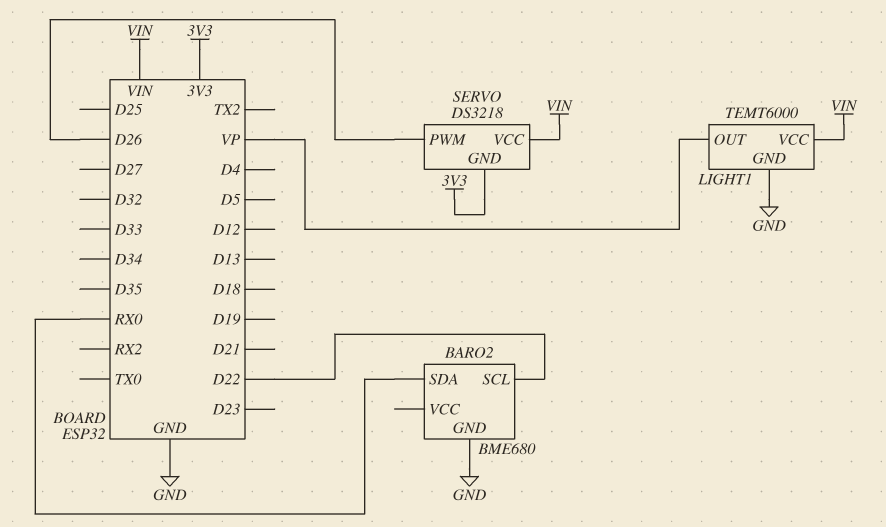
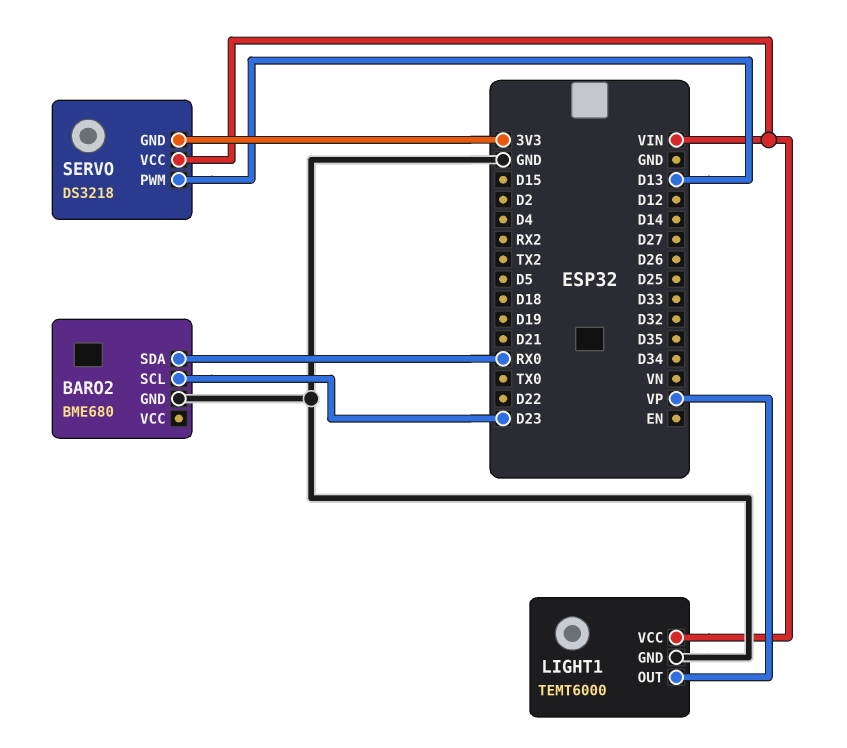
BARO2 pin SCL: D22 -> D23
SERVO pin PWM: D26 -> D13

